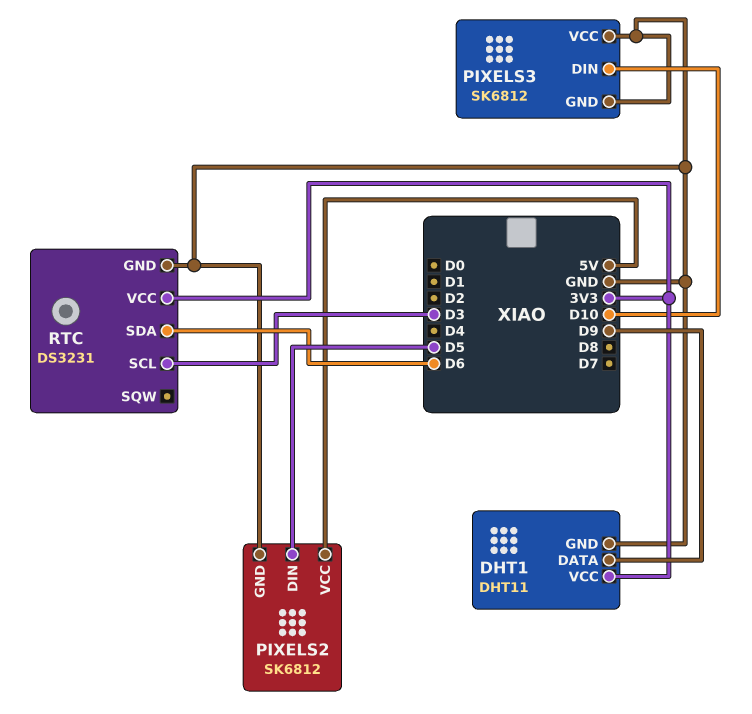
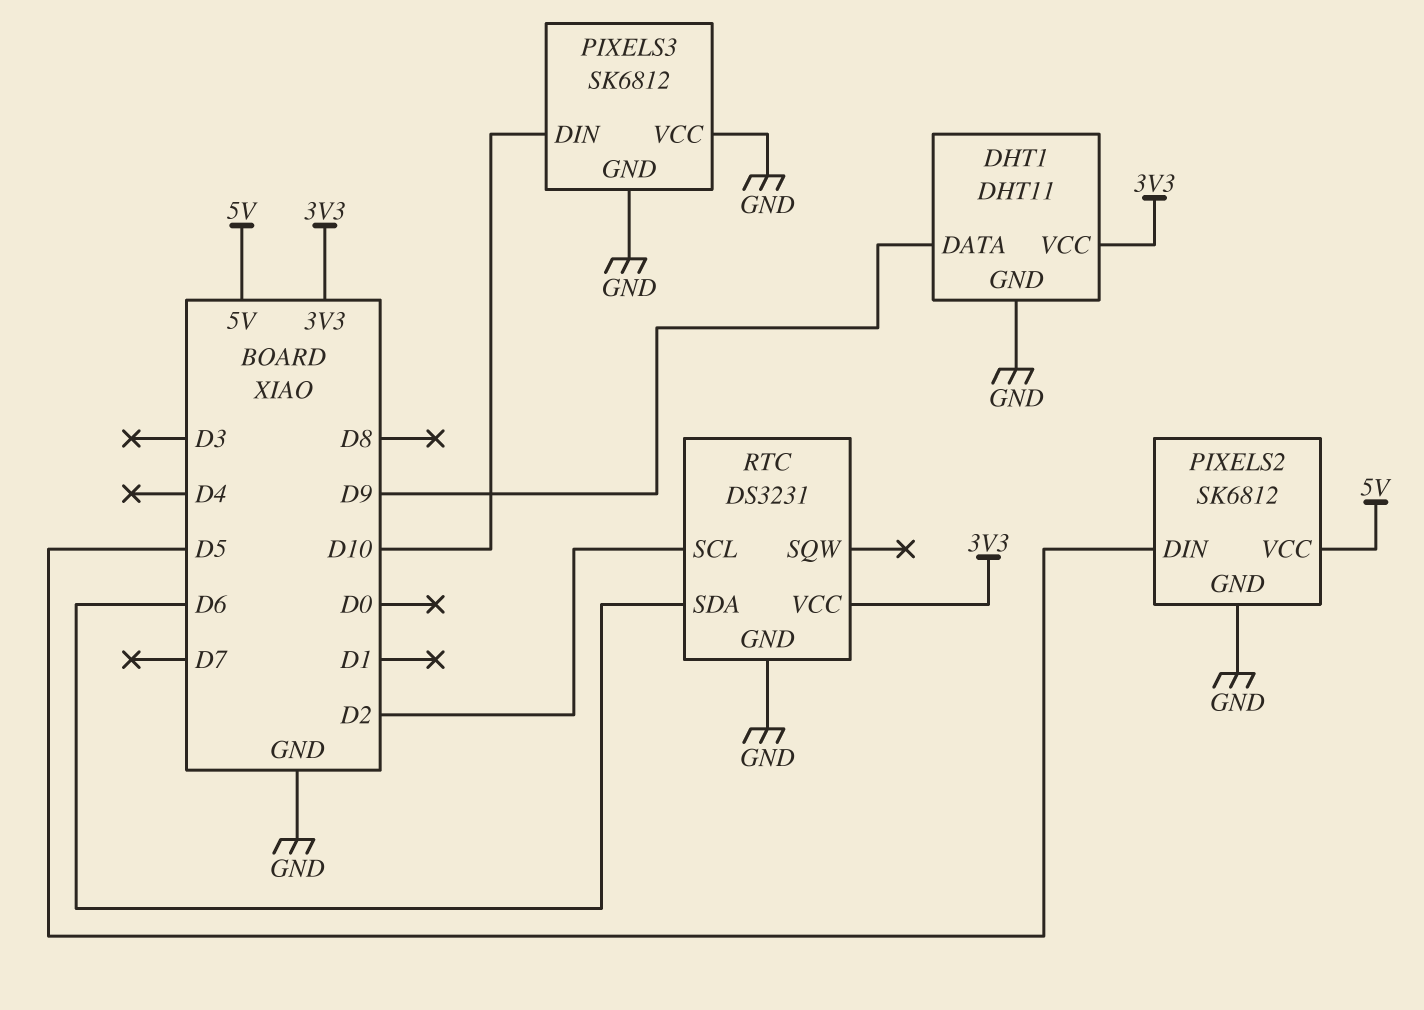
RTC pin SCL: D3 -> D2

